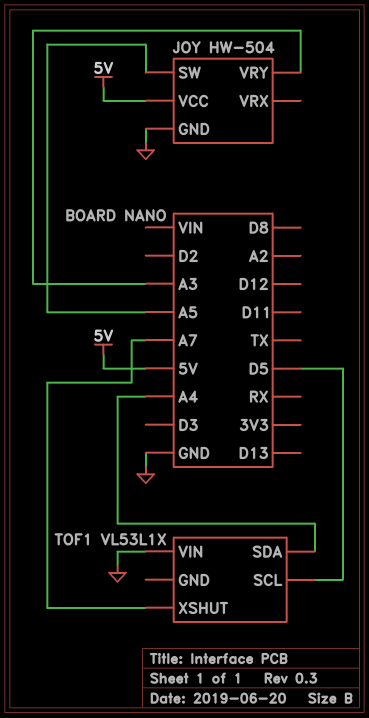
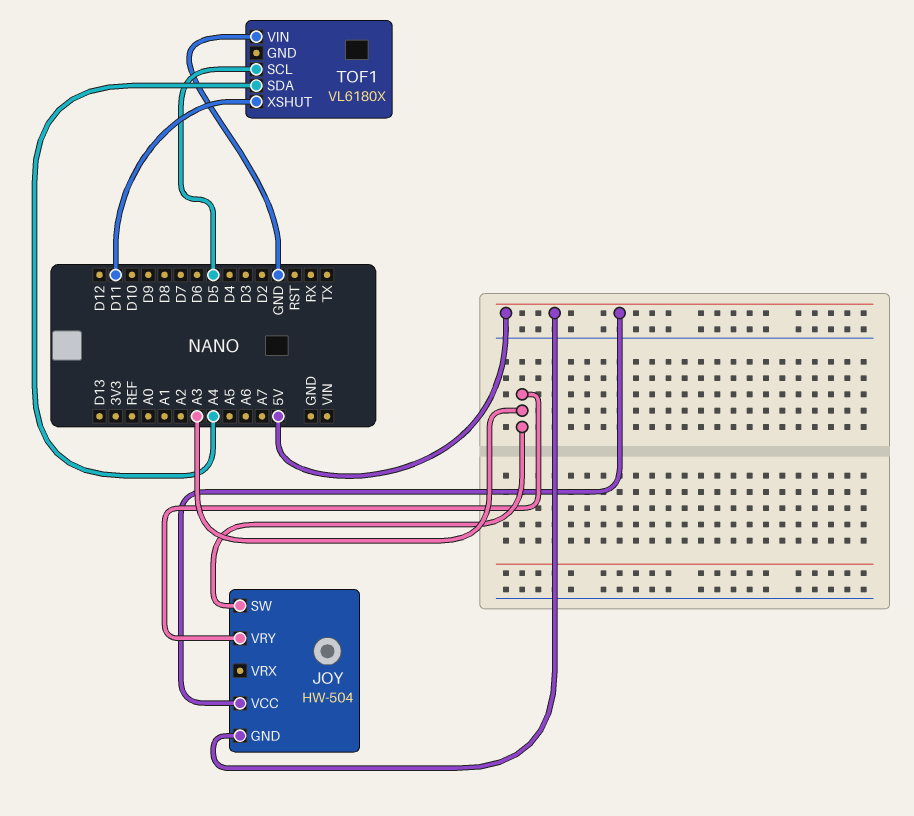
JOY pin GND: GND -> 5V
JOY pin SW: A5 -> A3
TOF1: VL53L1X -> VL6180X
TOF1 pin XSHUT: A7 -> D11

